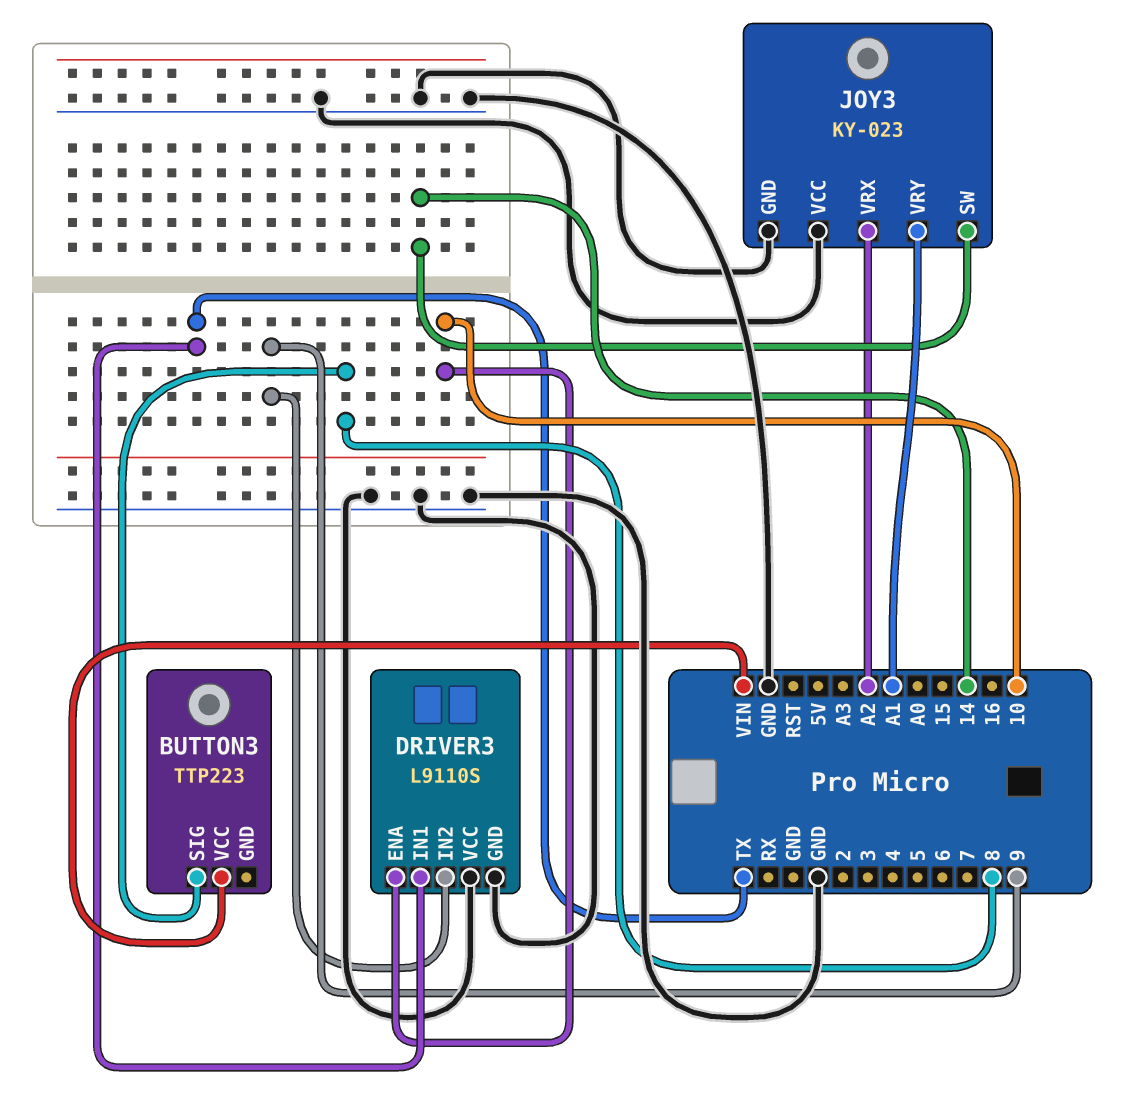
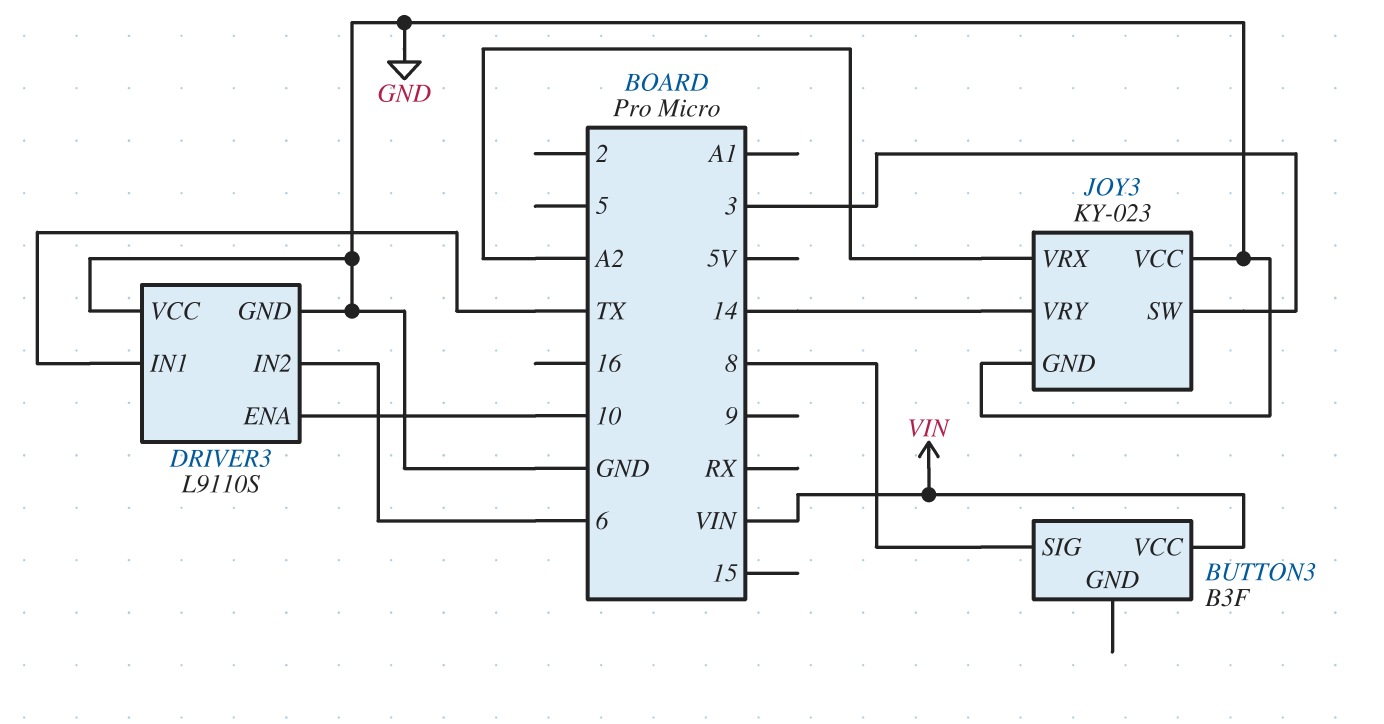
BUTTON3: TTP223 -> B3F
DRIVER3 pin IN2: 9 -> 6
JOY3 pin SW: 14 -> 3
JOY3 pin VRY: A1 -> 14

